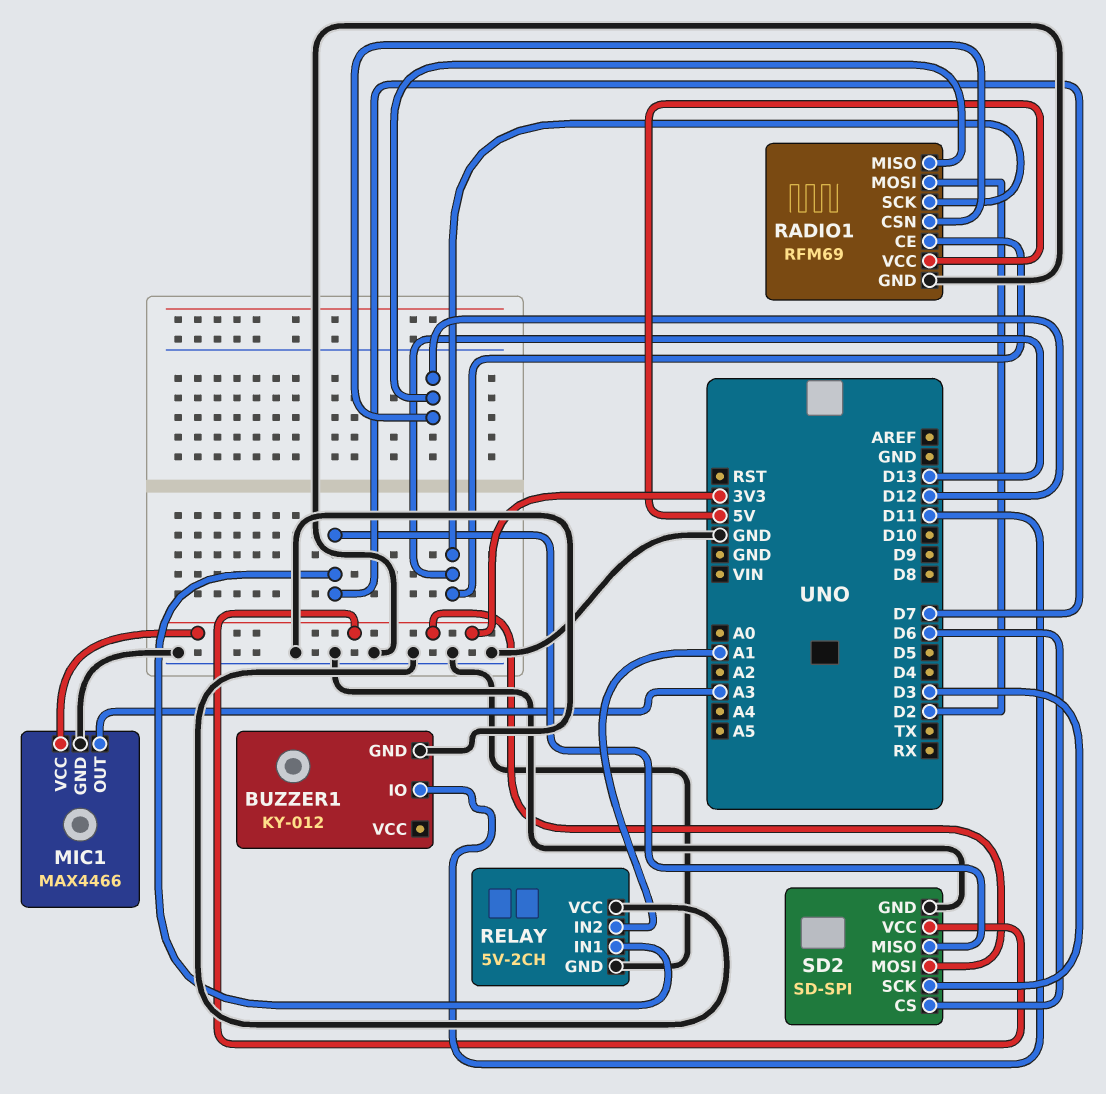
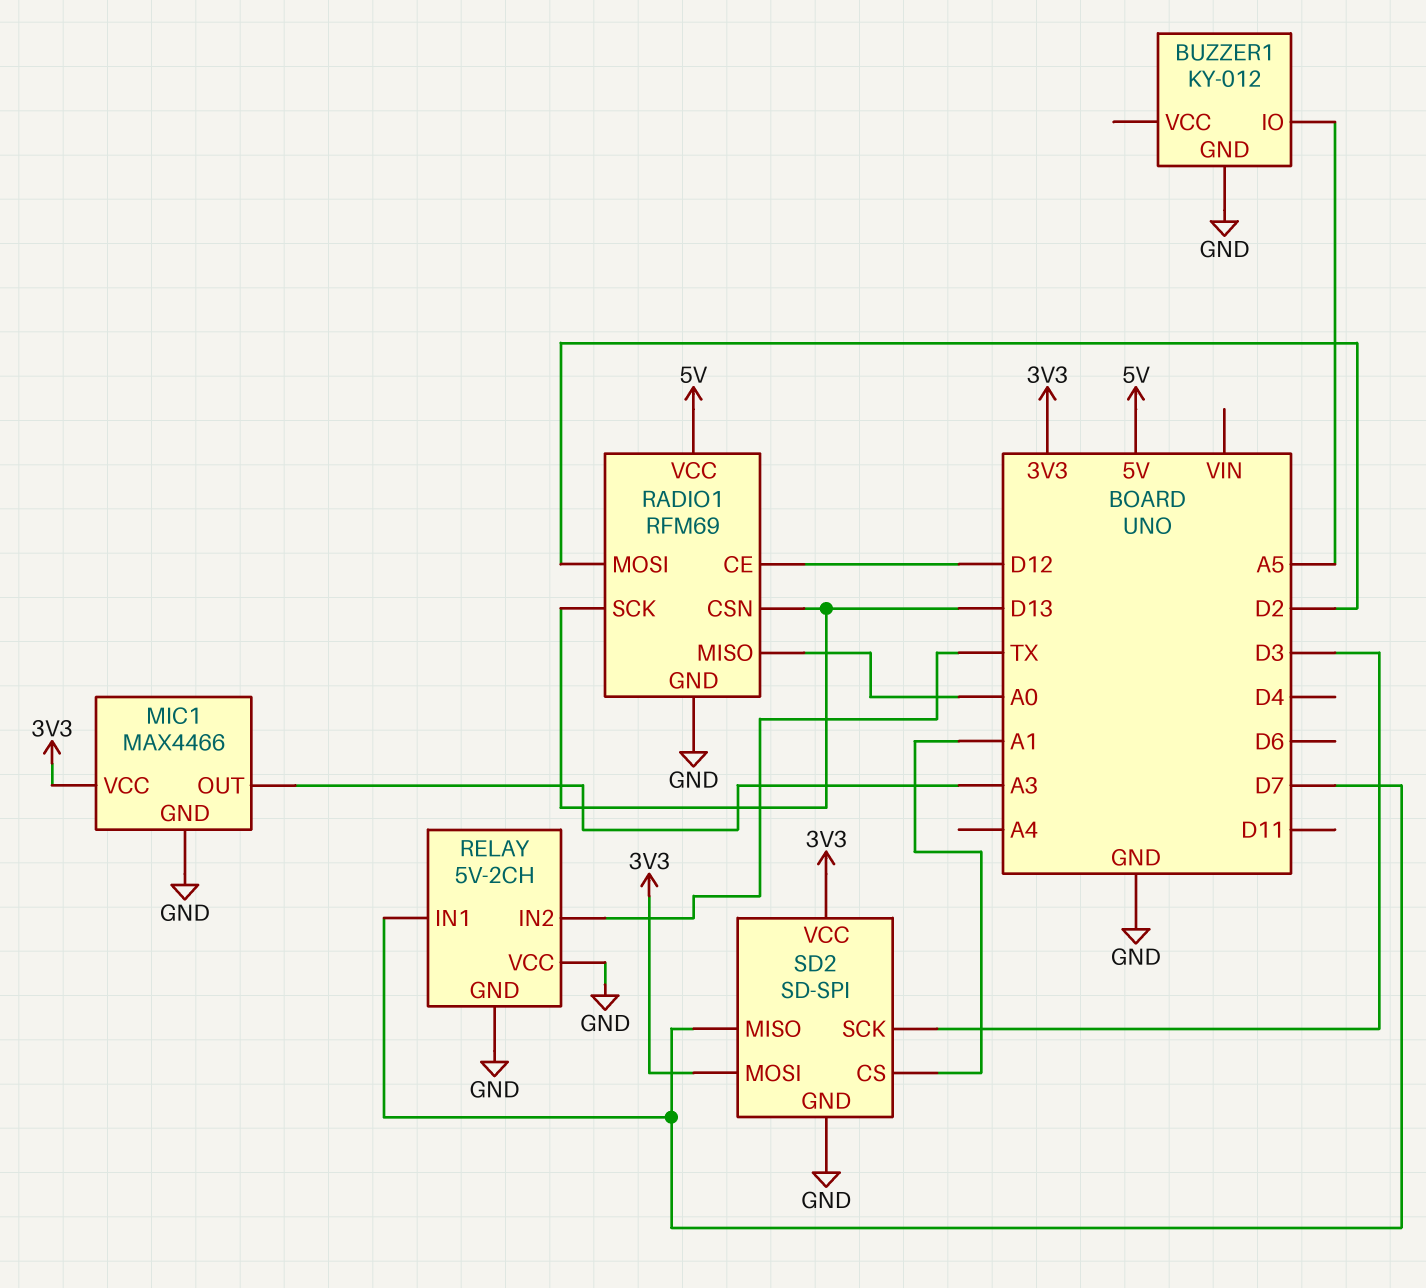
BUZZER1 pin IO: D11 -> A5
RADIO1 pin CE: D13 -> D12
RADIO1 pin CSN: D12 -> D13
RADIO1 pin MISO: D12 -> A0
RELAY pin IN2: A1 -> TX
SD2 pin CS: D6 -> A1

